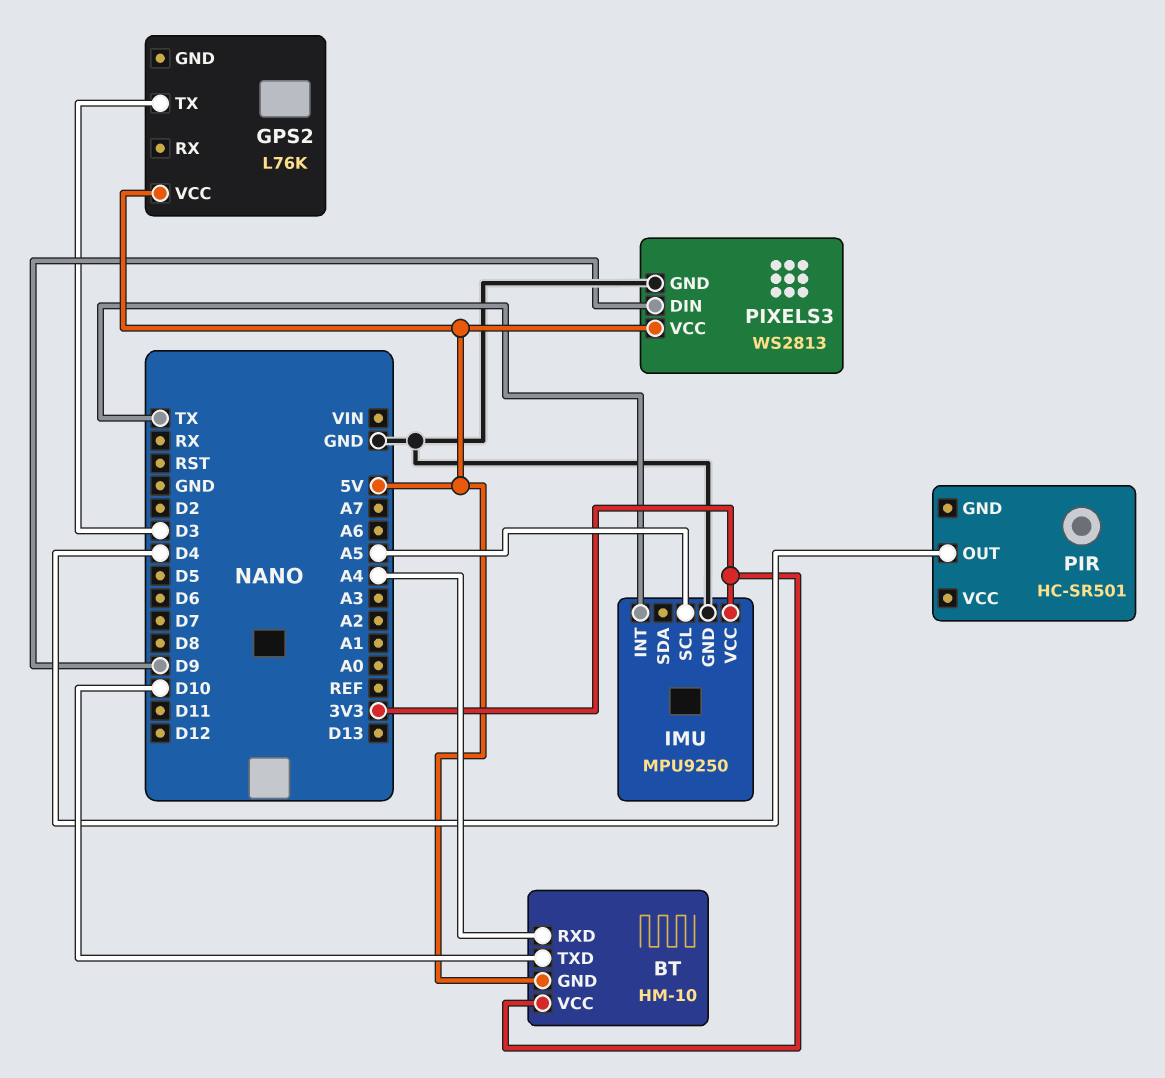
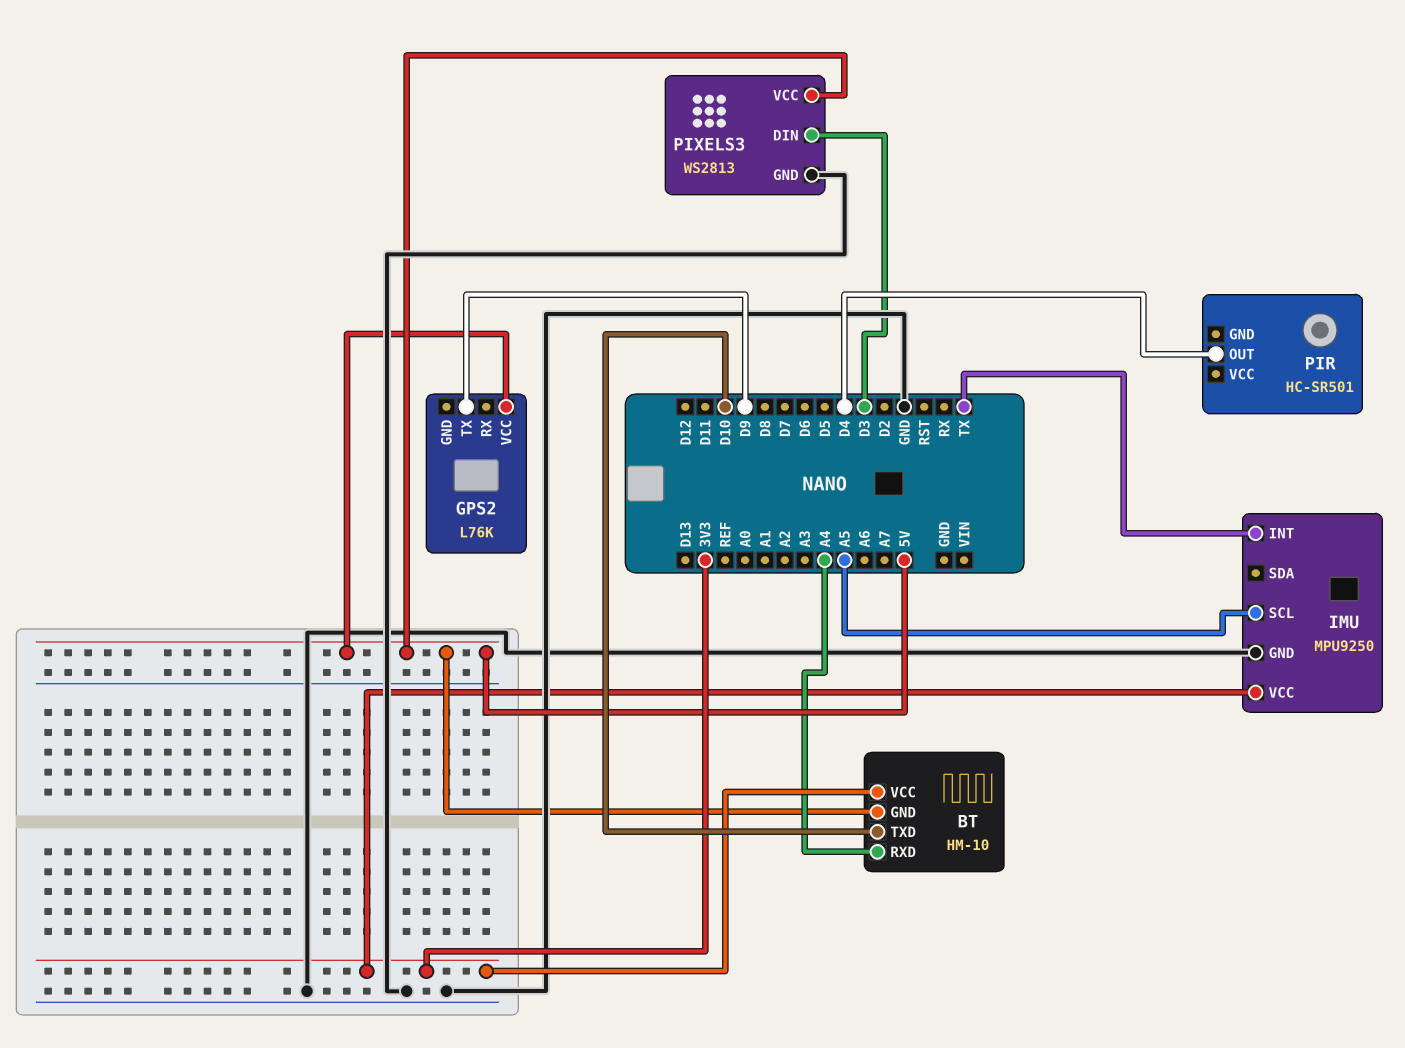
GPS2 pin TX: D3 -> D9
PIXELS3 pin DIN: D9 -> D3

